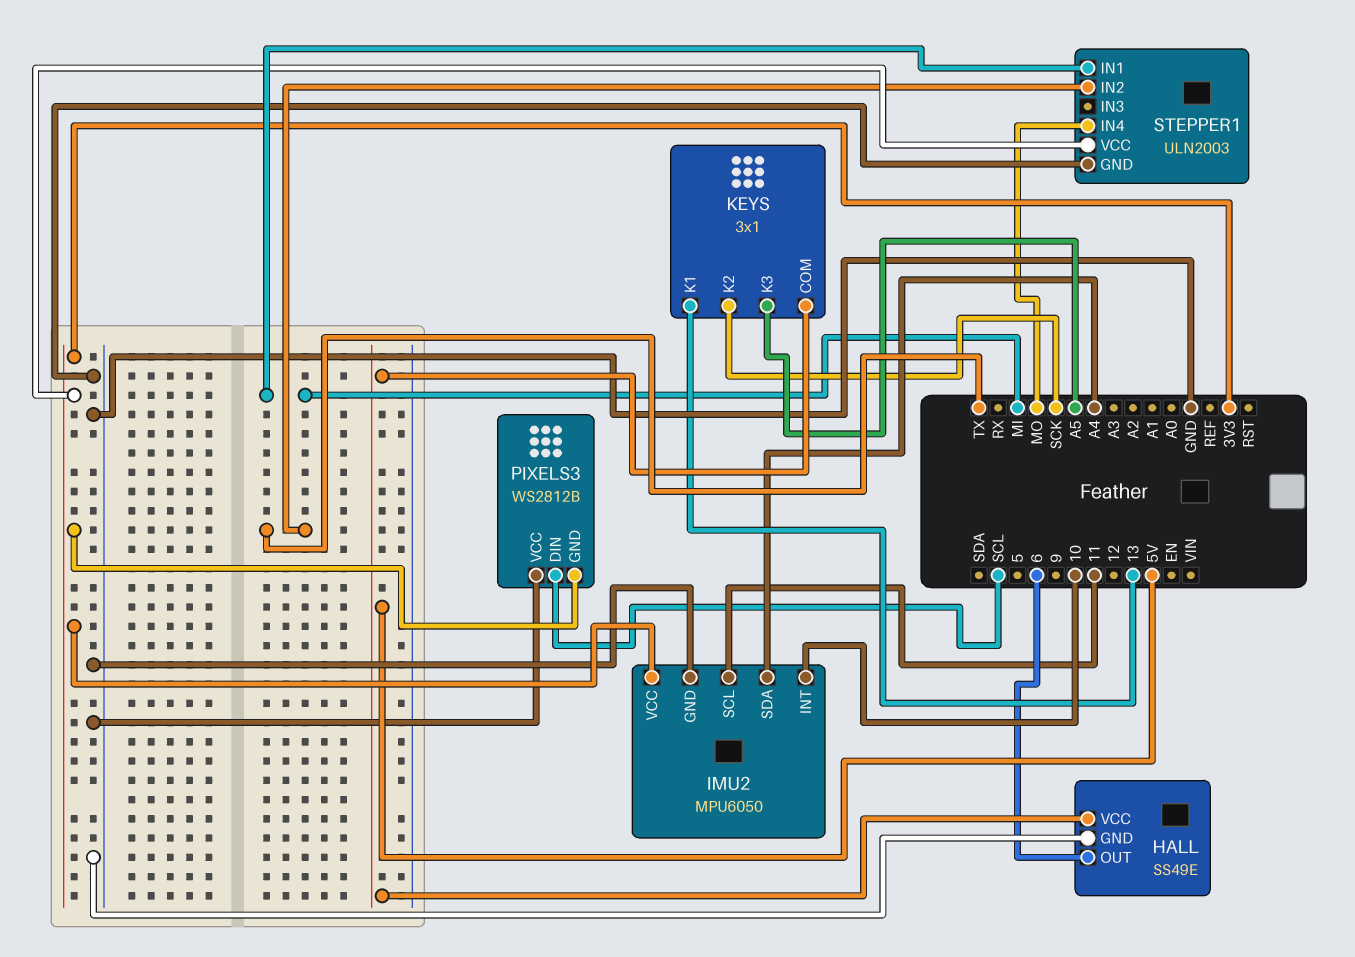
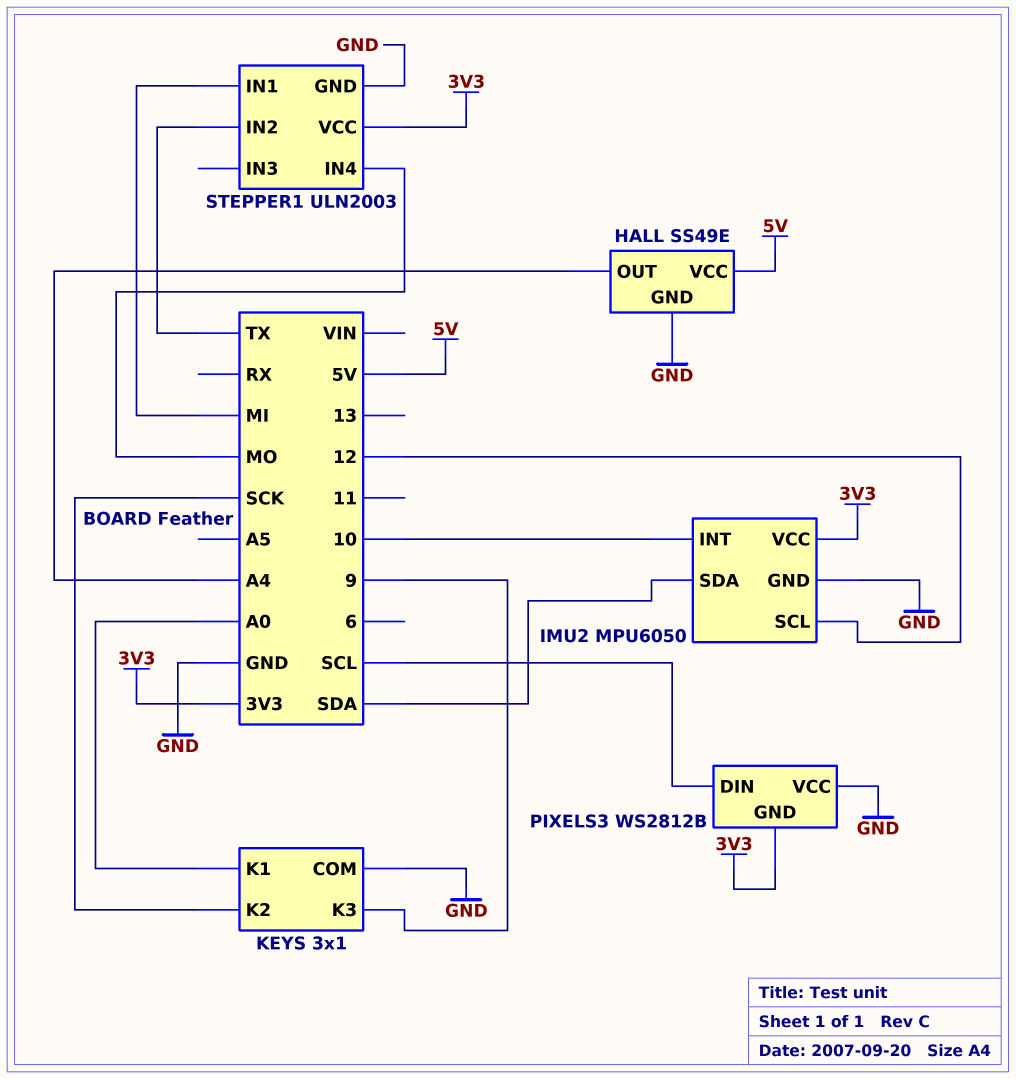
HALL pin OUT: 6 -> A4
IMU2 pin SCL: 11 -> 12
IMU2 pin SDA: A4 -> SDA
KEYS pin COM: 5V -> GND
KEYS pin K1: 13 -> A0
KEYS pin K3: A5 -> 9

